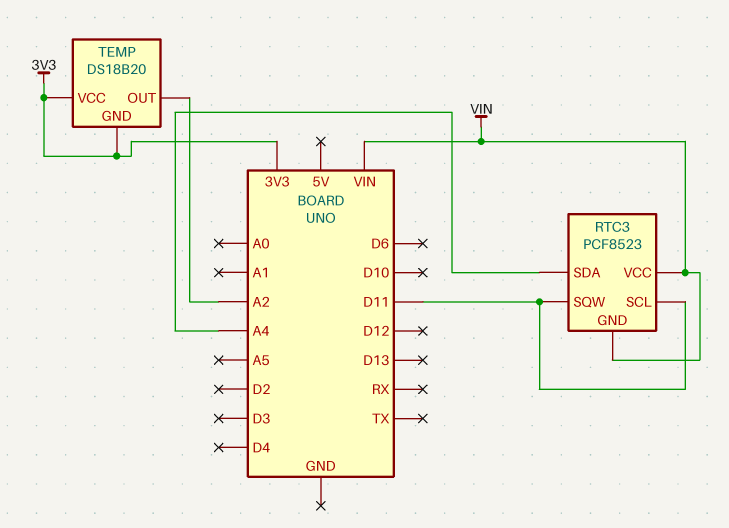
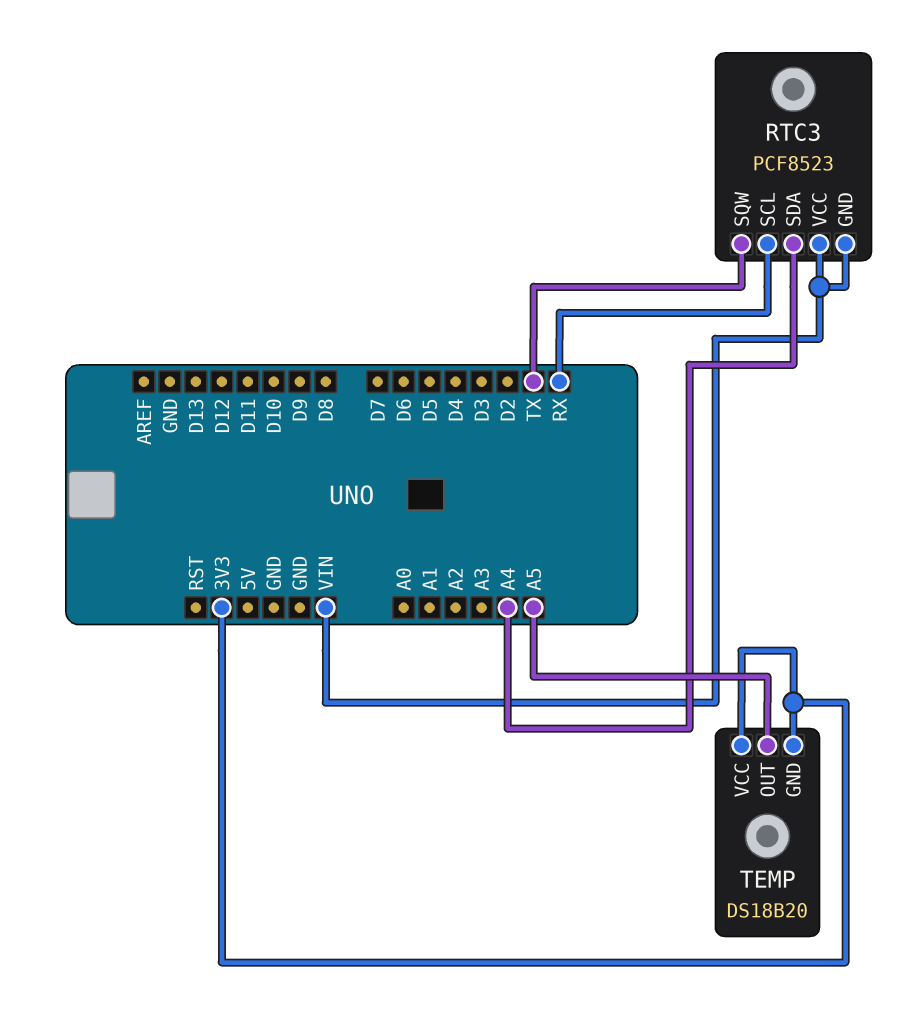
RTC3 pin SCL: D11 -> RX
RTC3 pin SQW: D11 -> TX
TEMP pin OUT: A2 -> A5

